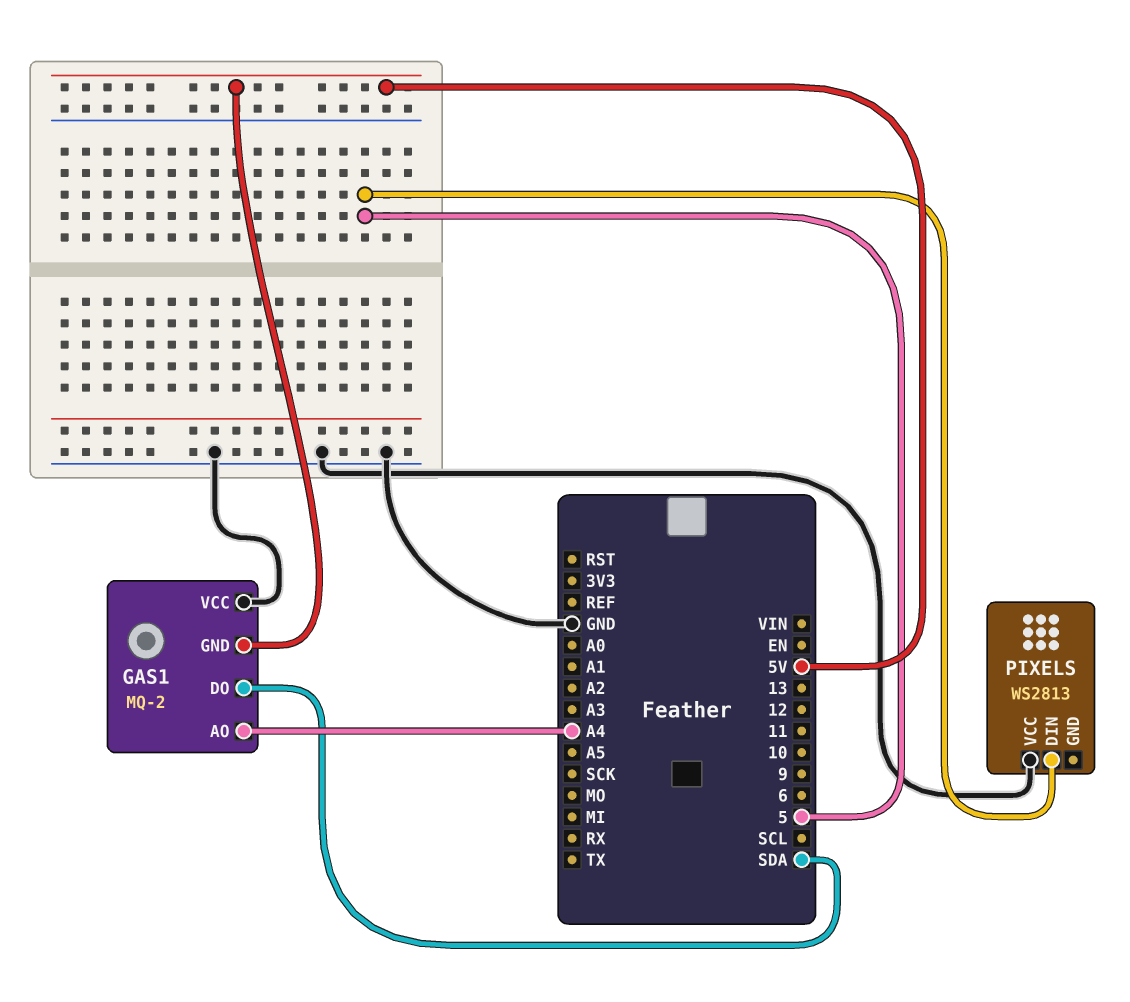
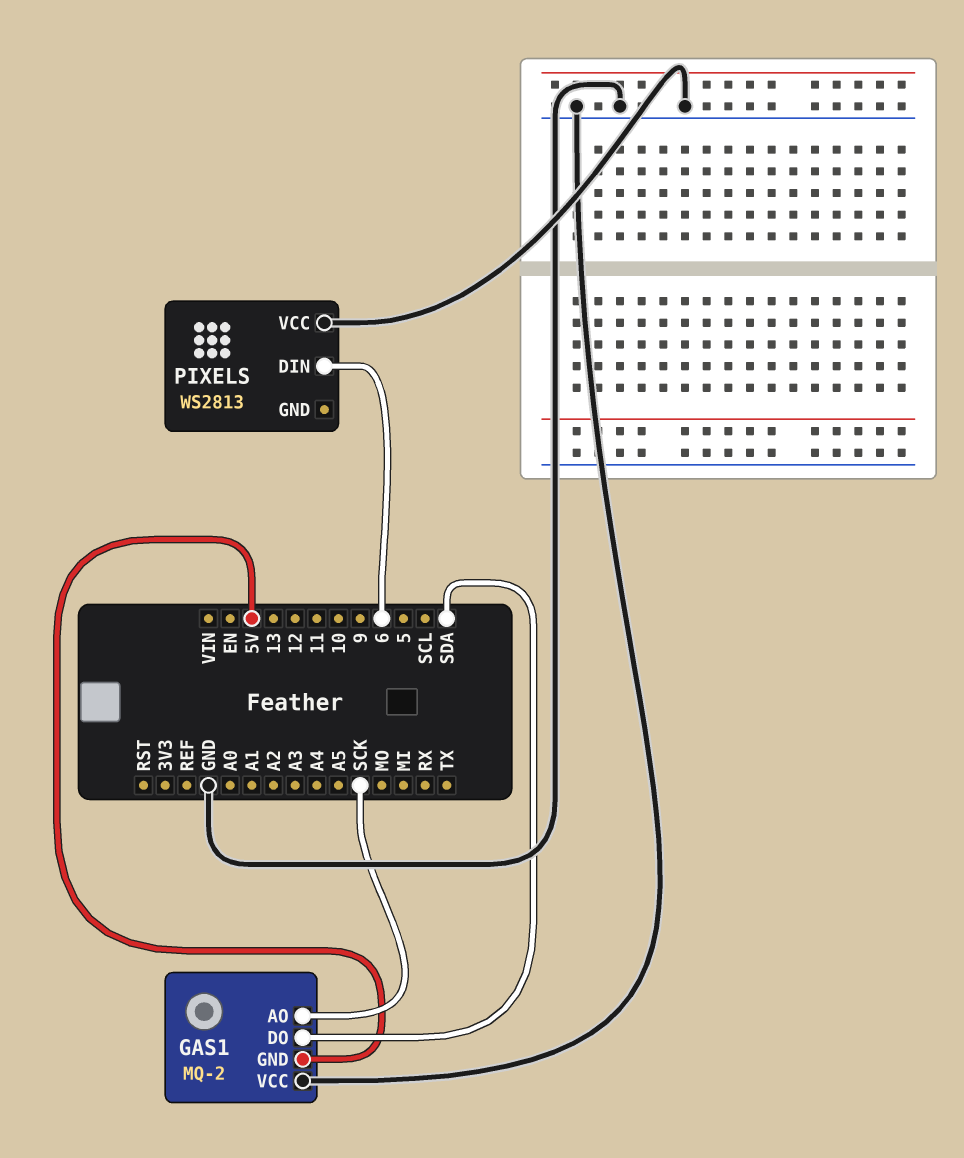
GAS1 pin AO: A4 -> SCK
PIXELS pin DIN: 5 -> 6

